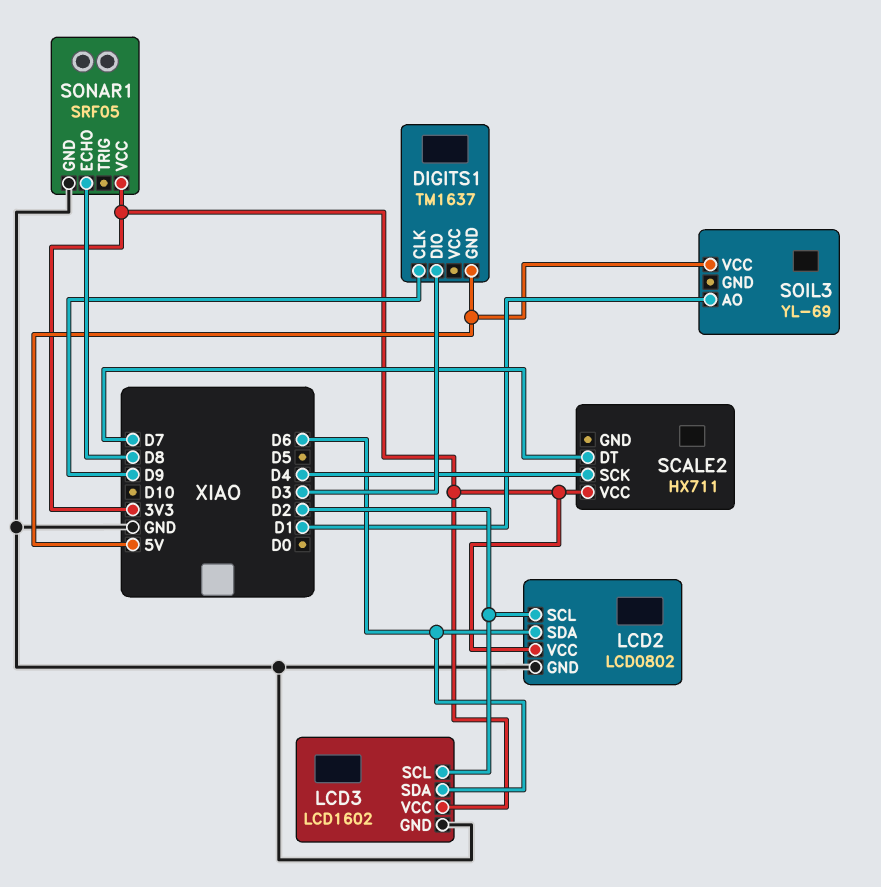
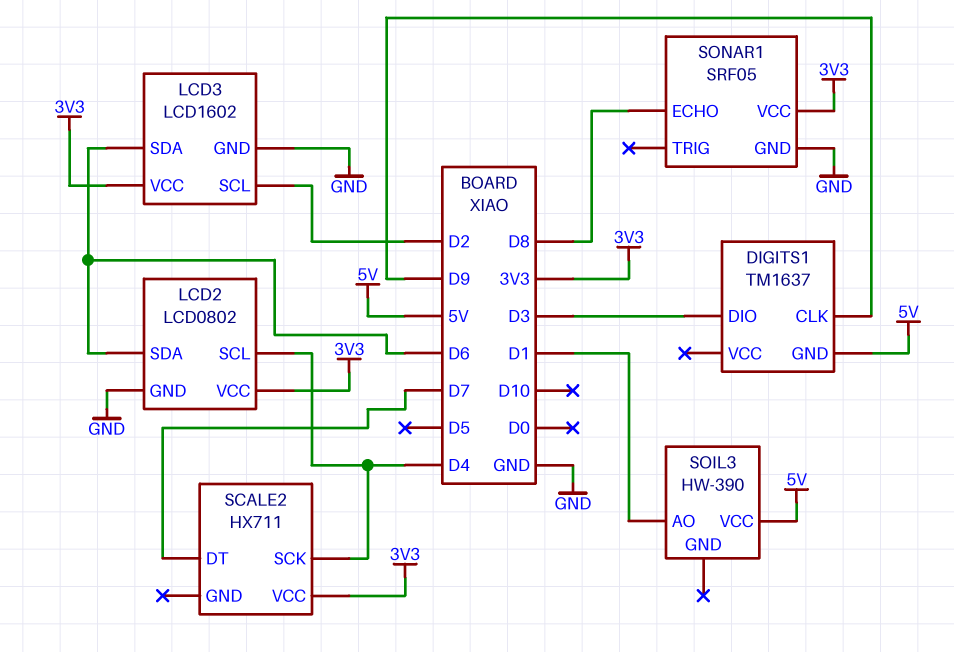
LCD2 pin SCL: D2 -> D4
SOIL3: YL-69 -> HW-390

